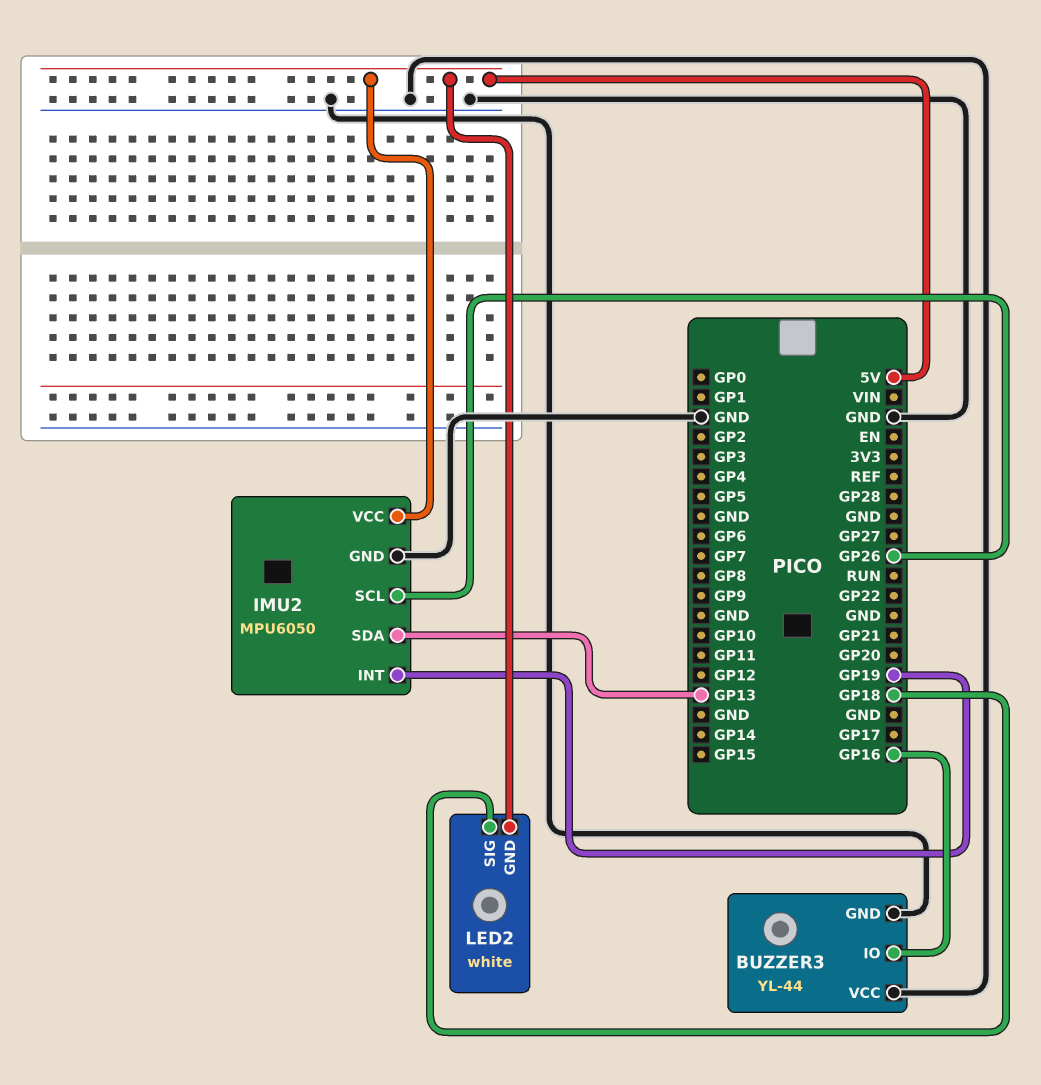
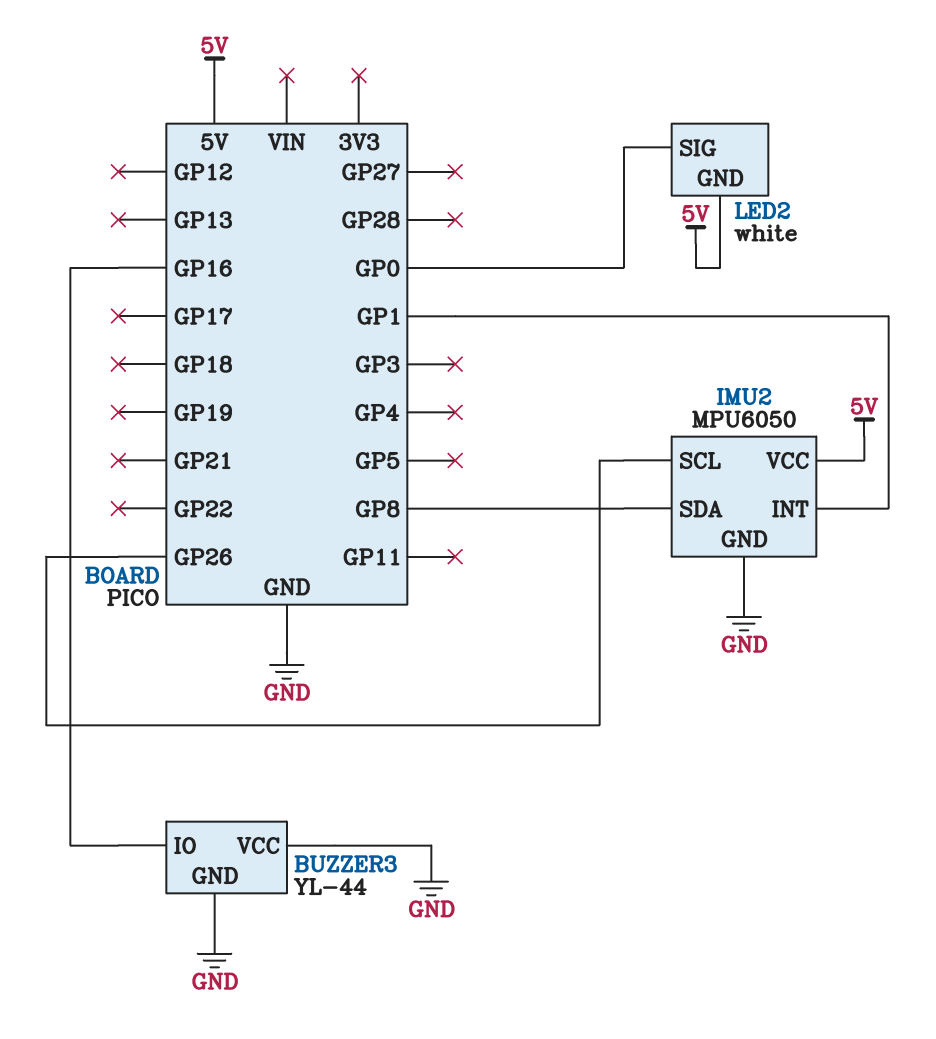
IMU2 pin INT: GP19 -> GP1
IMU2 pin SDA: GP13 -> GP8
LED2 pin SIG: GP18 -> GP0

